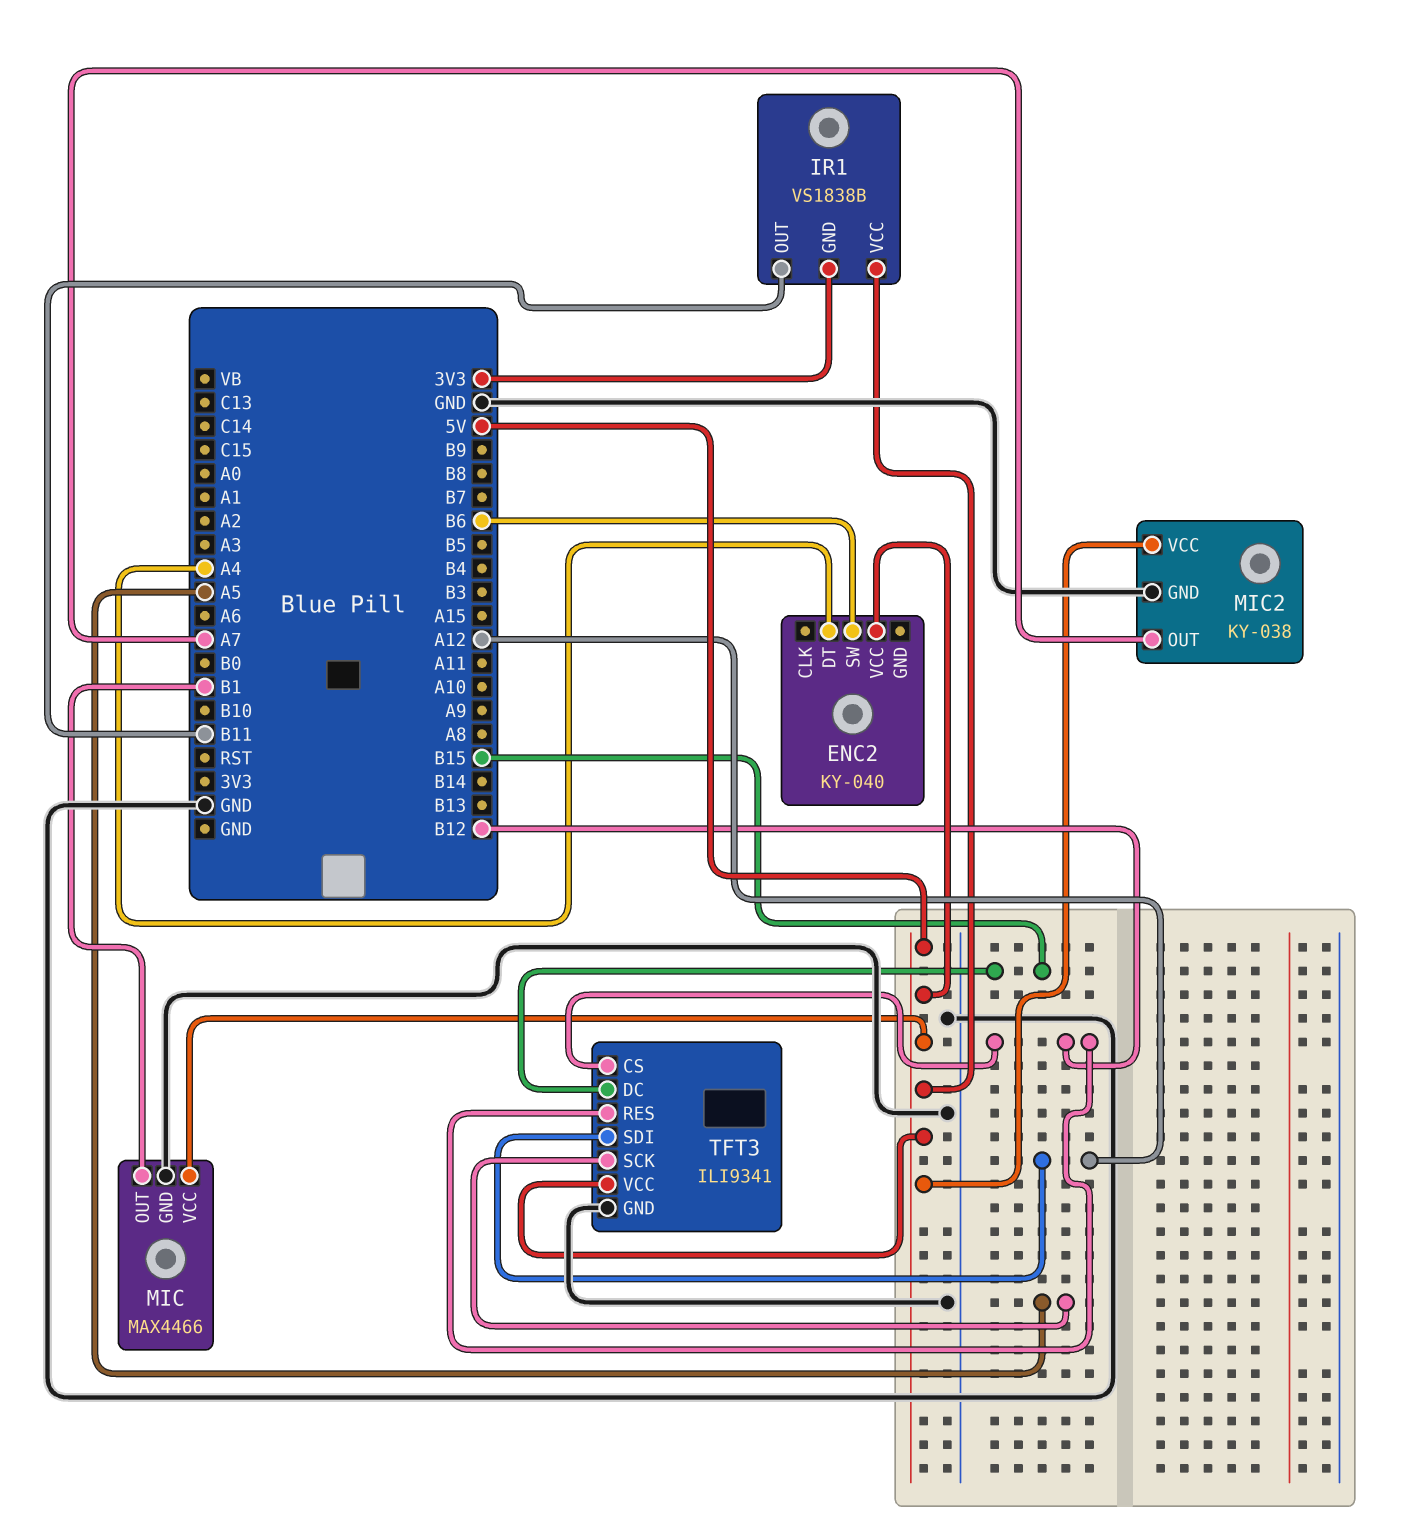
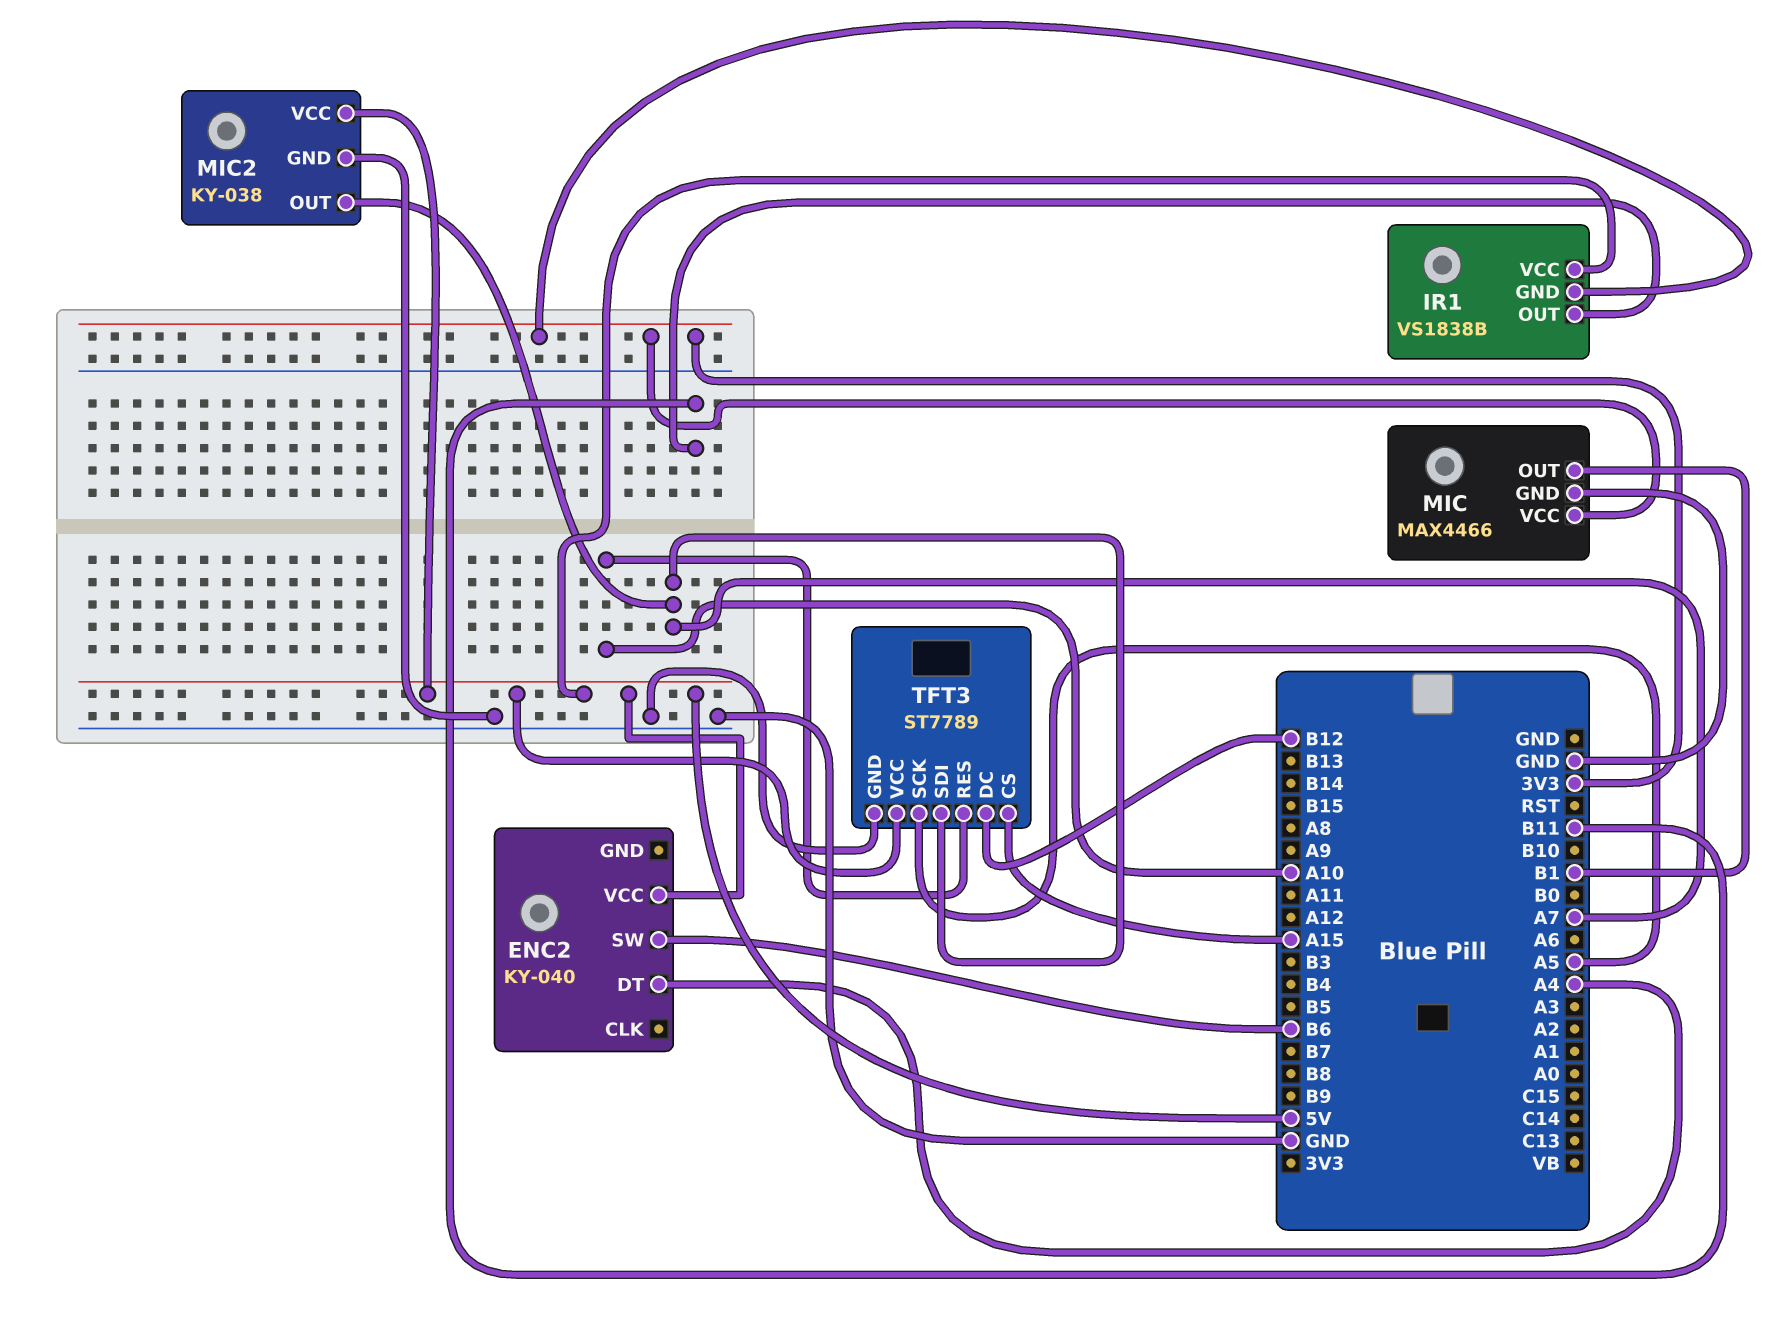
MIC pin VCC: 5V -> 3V3
TFT3: ILI9341 -> ST7789
TFT3 pin CS: B12 -> A15
TFT3 pin DC: B15 -> B12
TFT3 pin RES: B12 -> A10
TFT3 pin SDI: A12 -> A7

